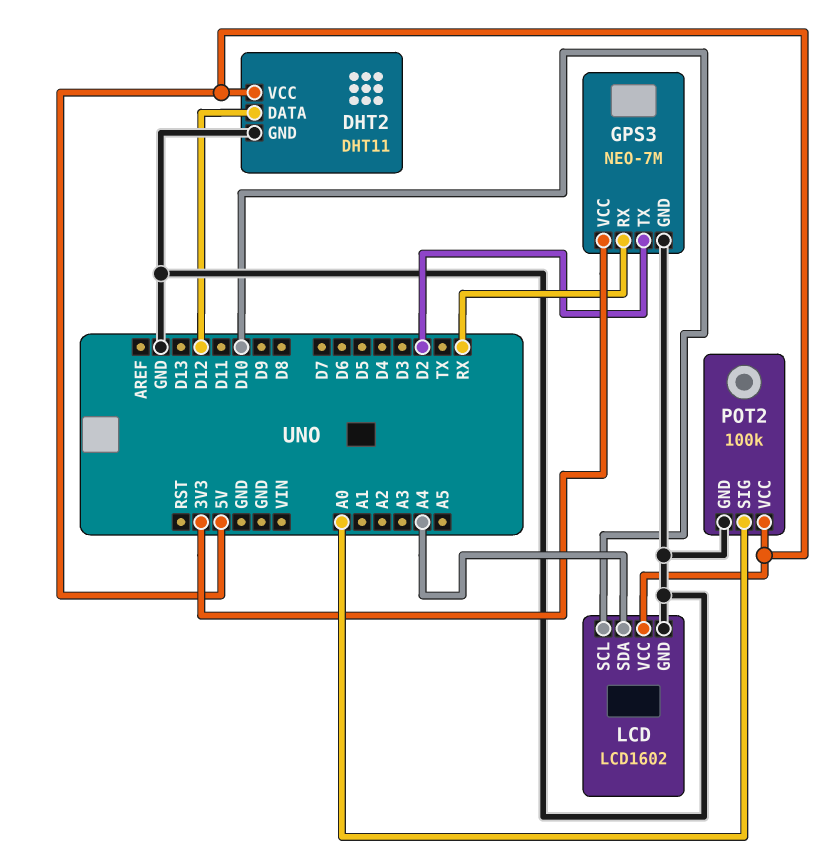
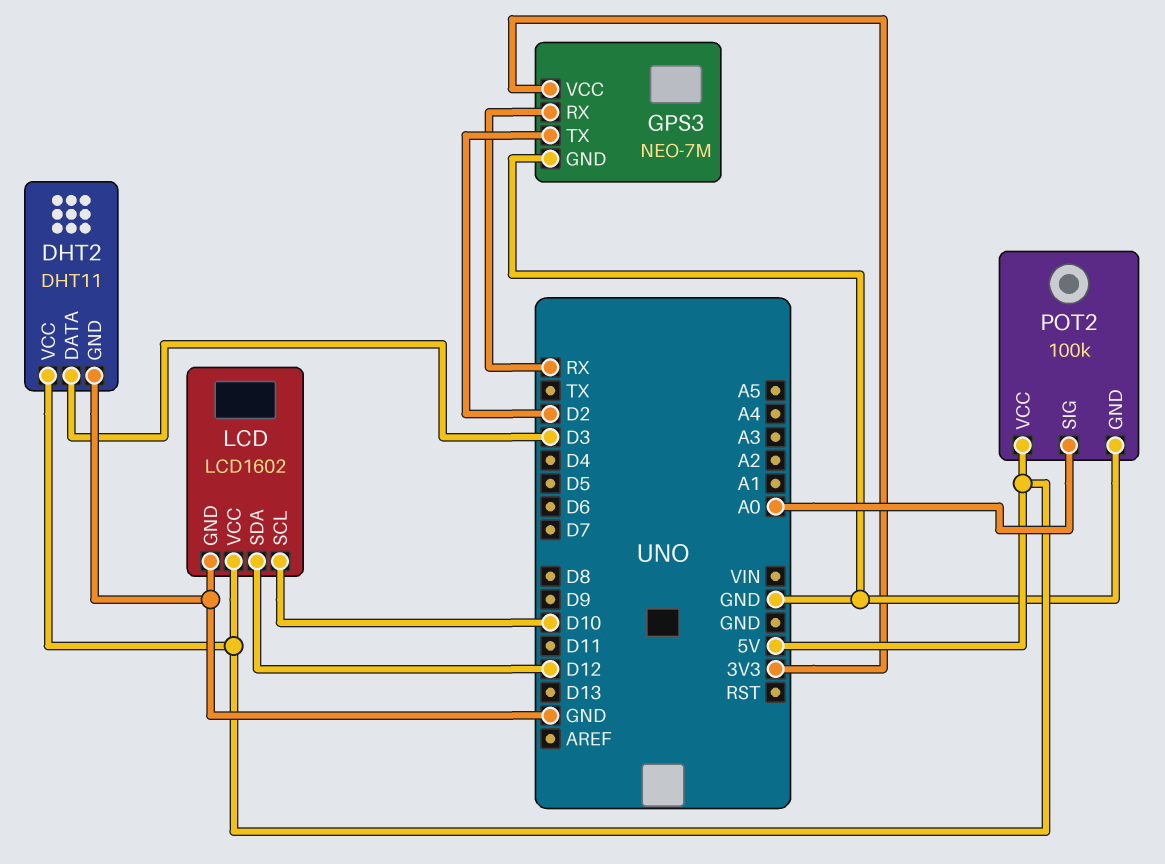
DHT2 pin DATA: D12 -> D3
LCD pin SDA: A4 -> D12

